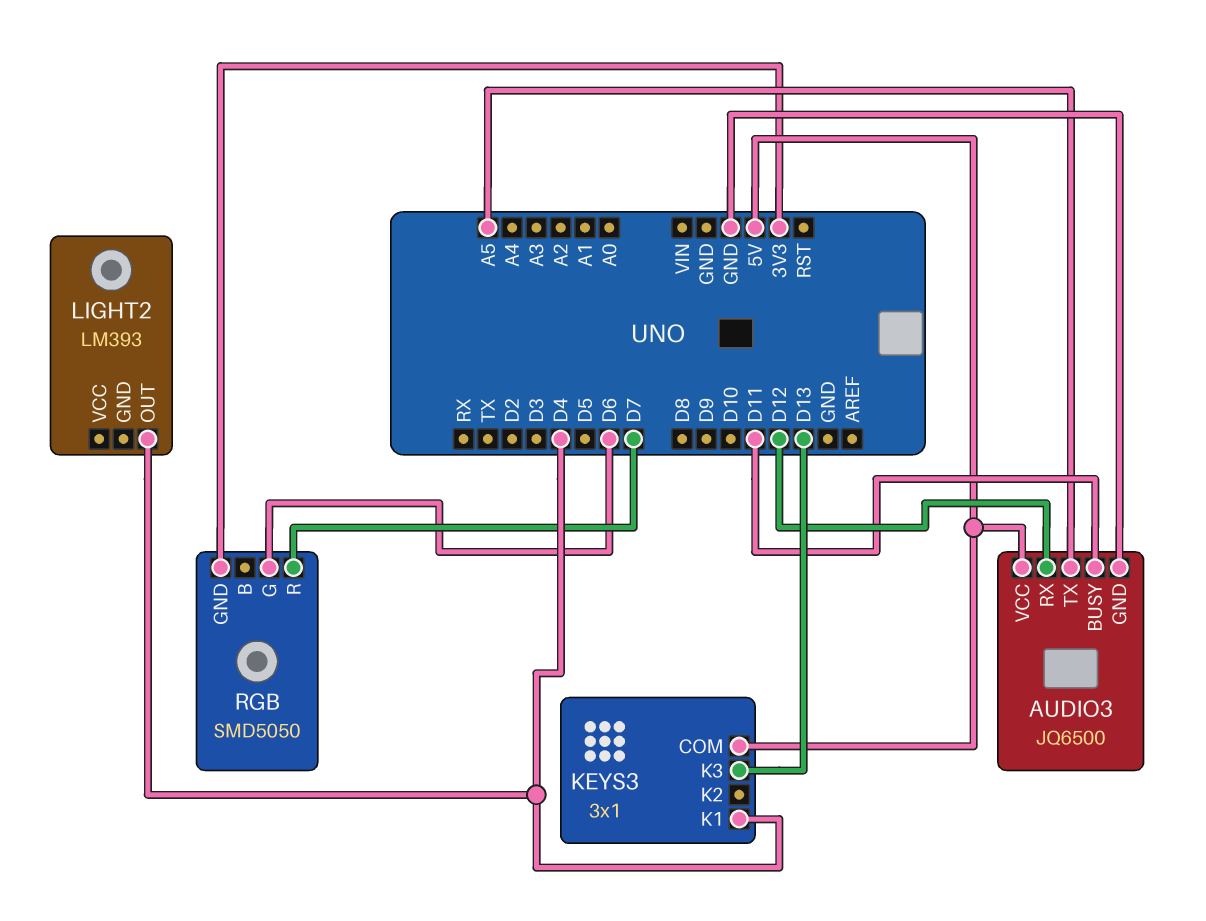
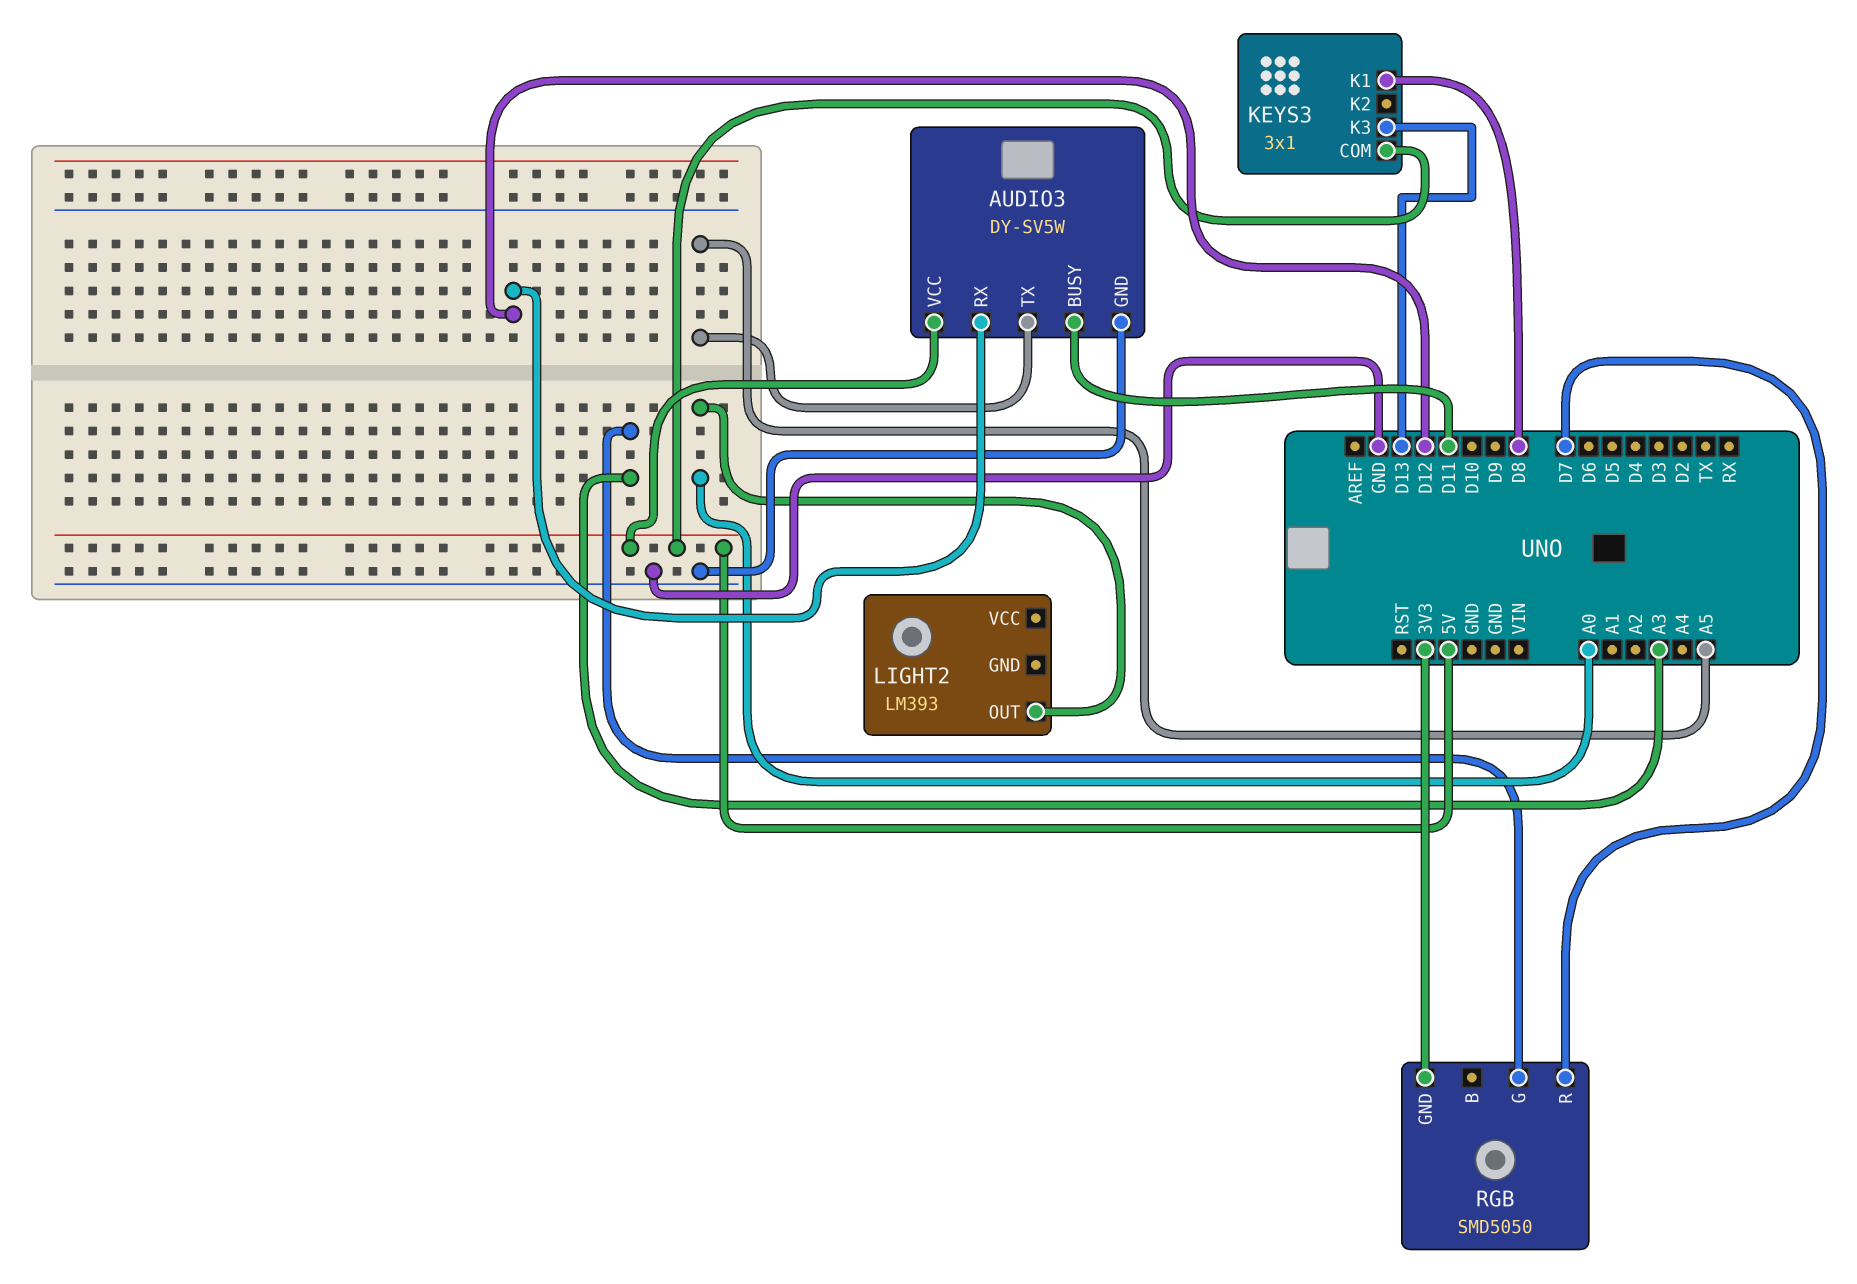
AUDIO3: JQ6500 -> DY-SV5W
KEYS3 pin K1: D4 -> D8
LIGHT2 pin OUT: D4 -> A0
RGB pin G: D6 -> A3

